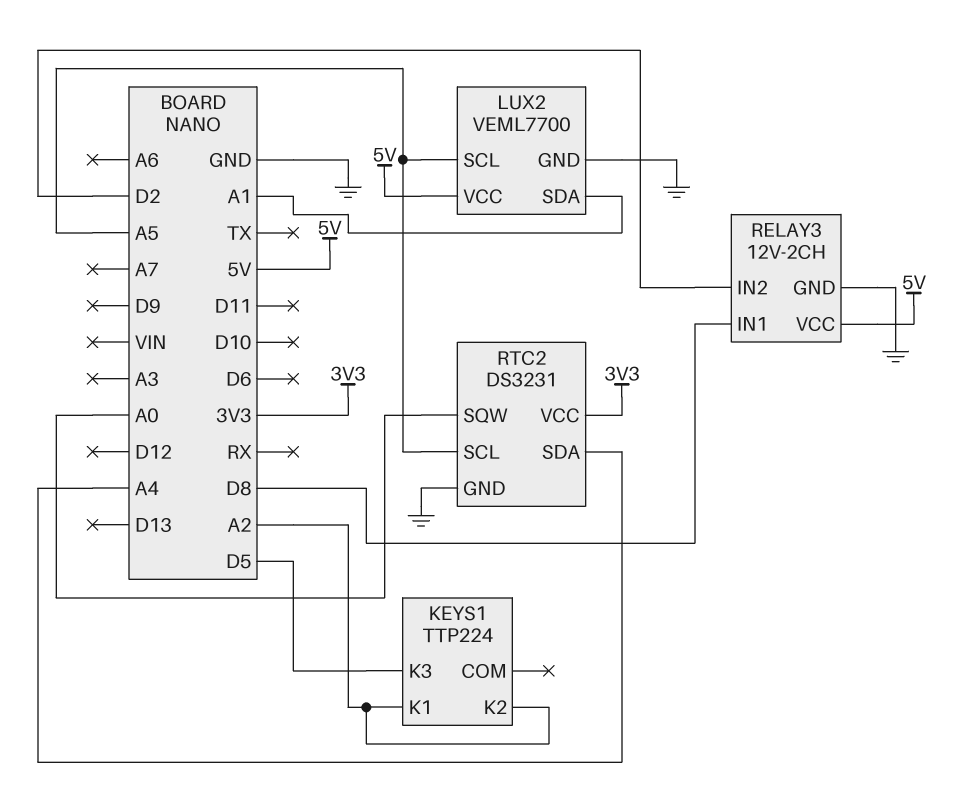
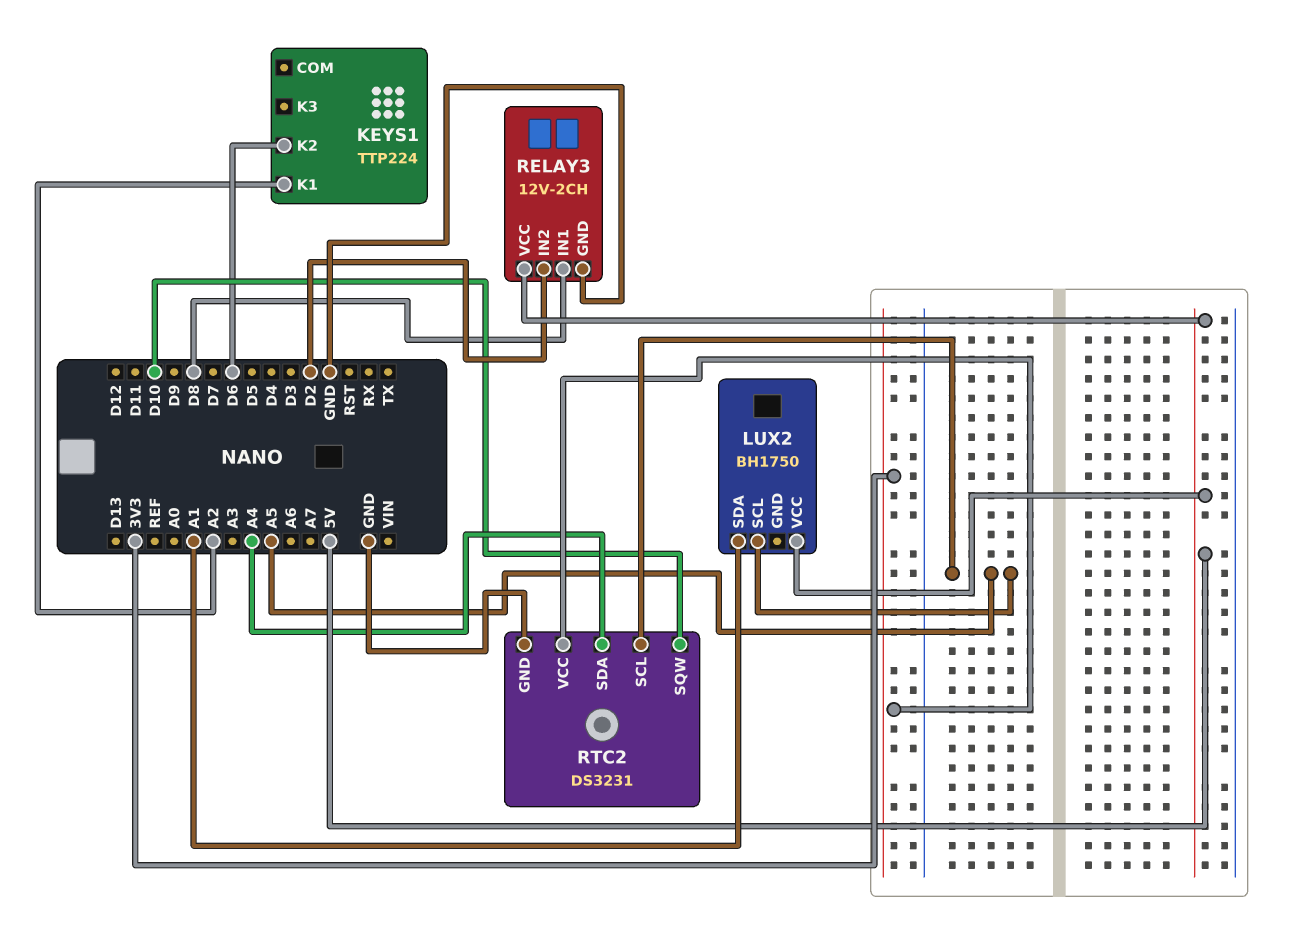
KEYS1 pin K2: A2 -> D6
KEYS1 pin K3: D5 -> none
LUX2: VEML7700 -> BH1750
LUX2 pin GND: GND -> none
RTC2 pin SQW: A0 -> D10

